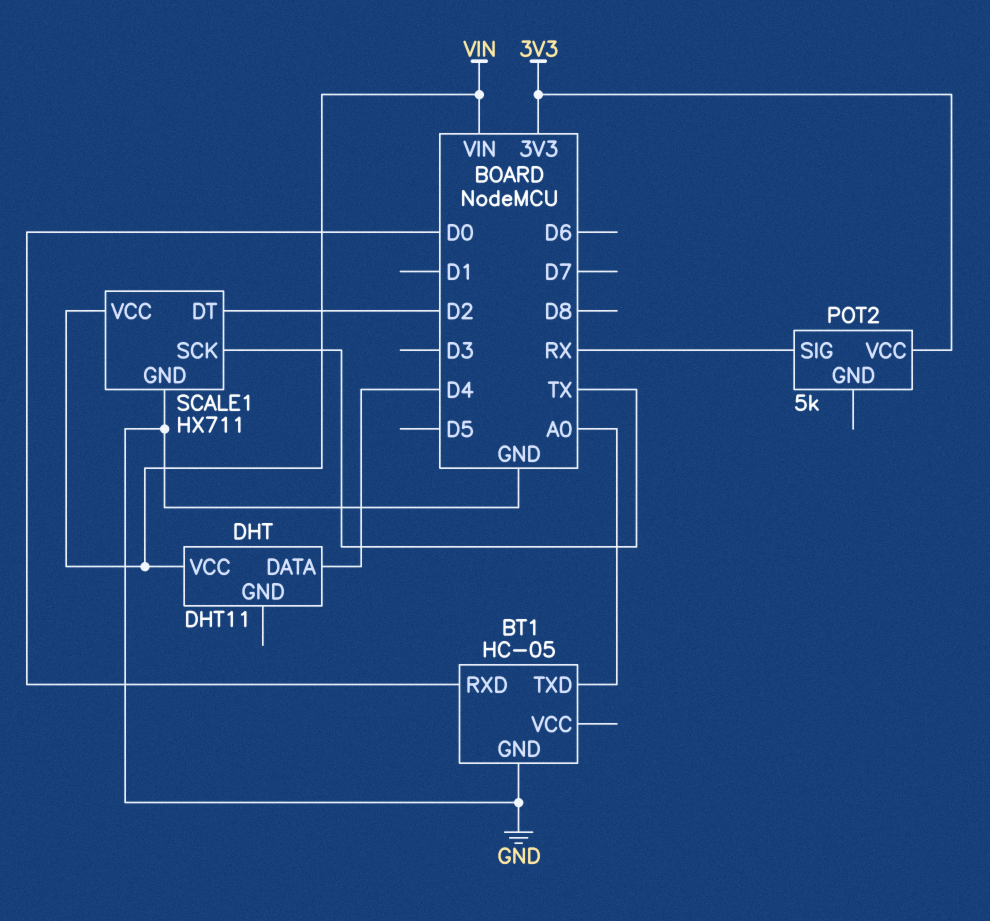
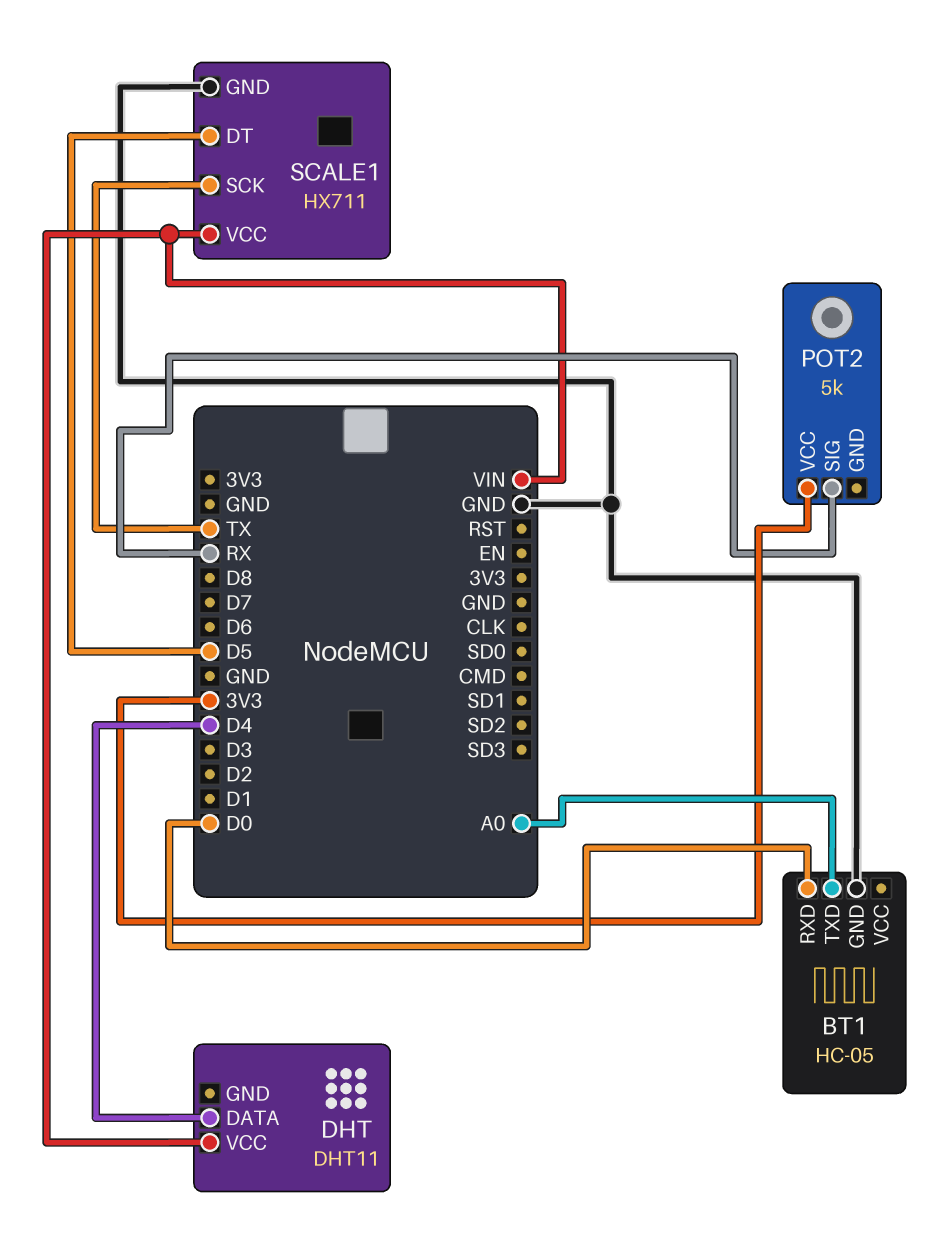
SCALE1 pin DT: D2 -> D5

